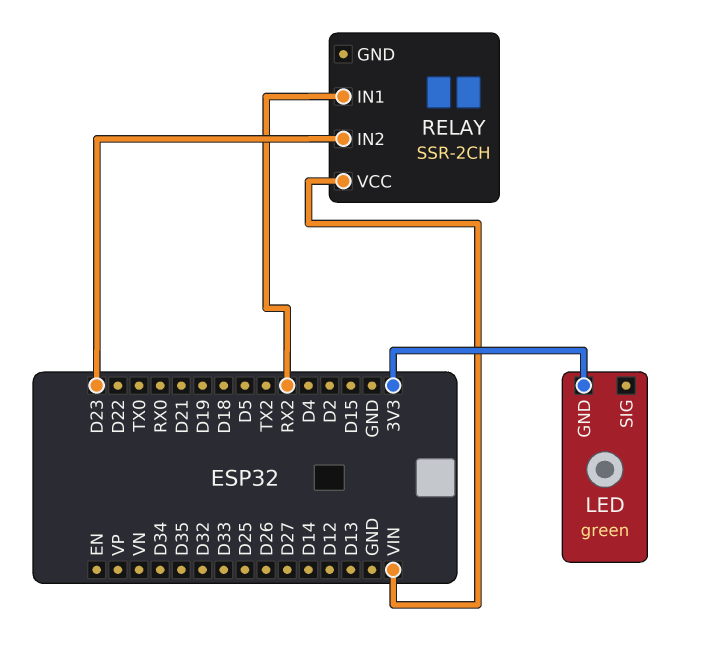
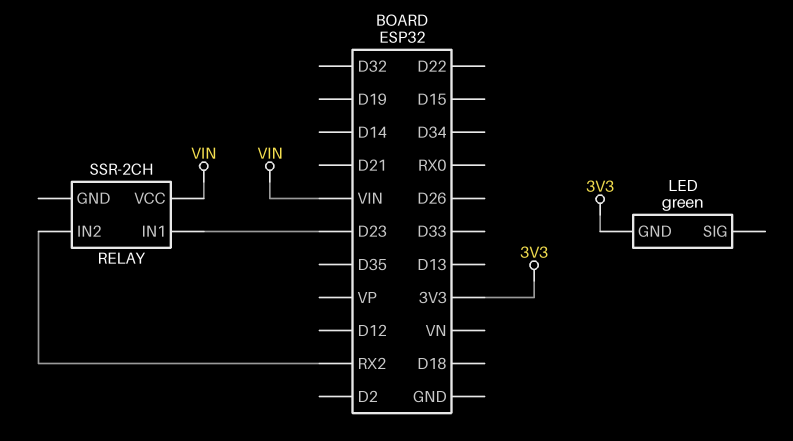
RELAY pin IN1: RX2 -> D23
RELAY pin IN2: D23 -> RX2

